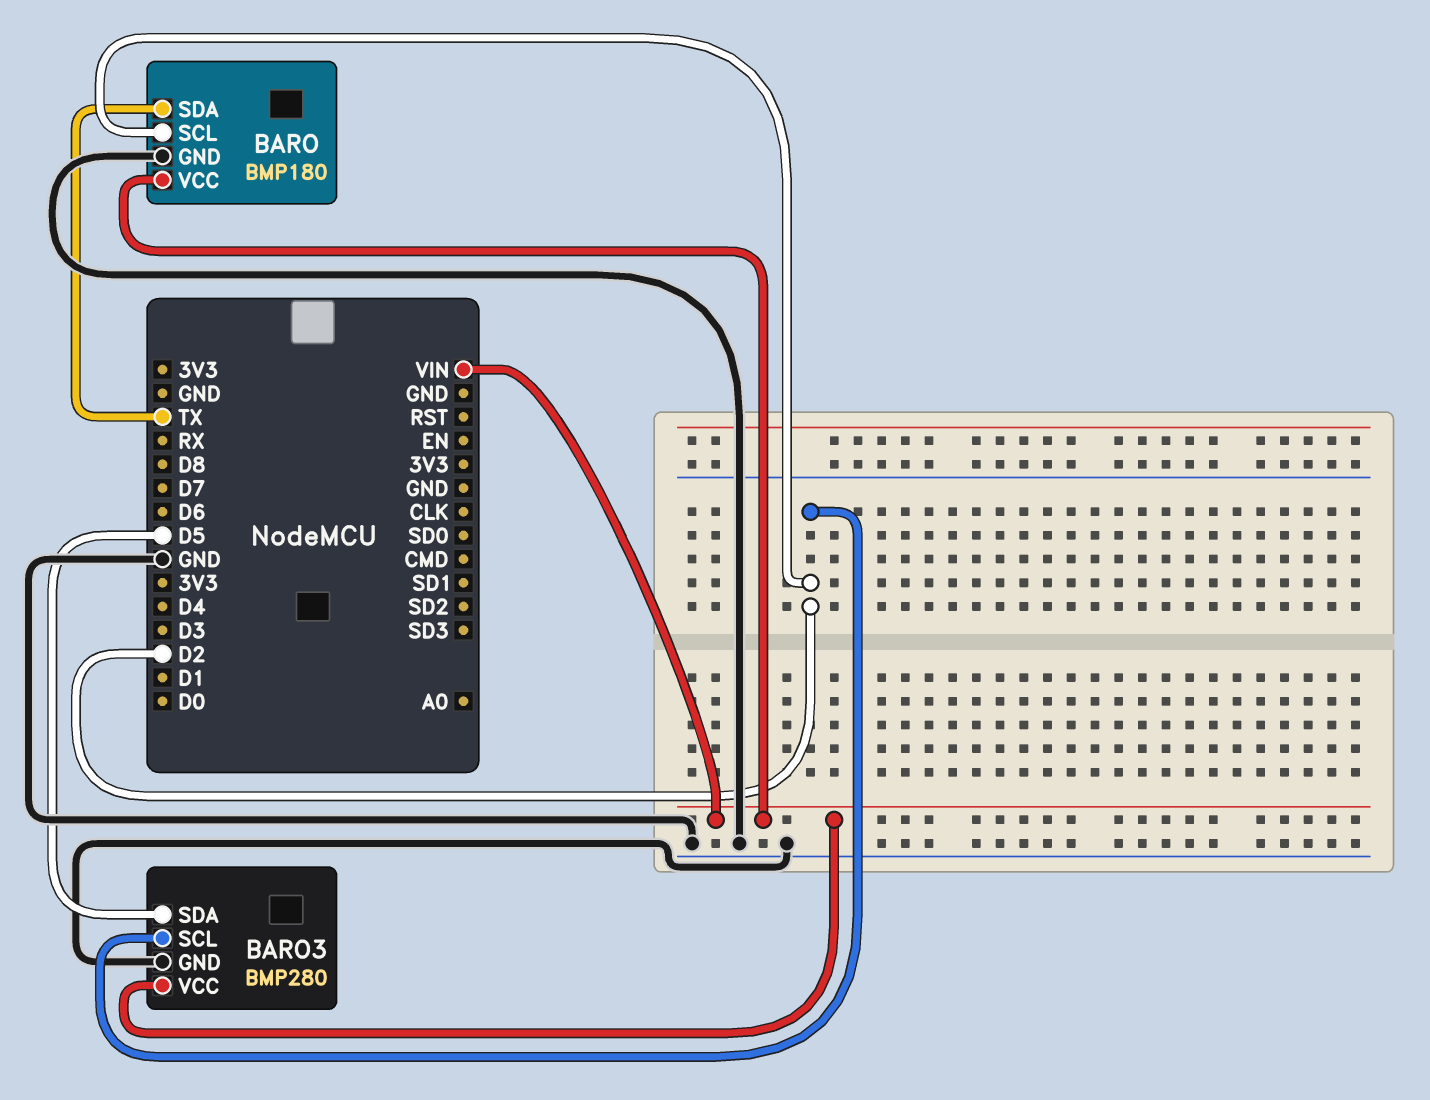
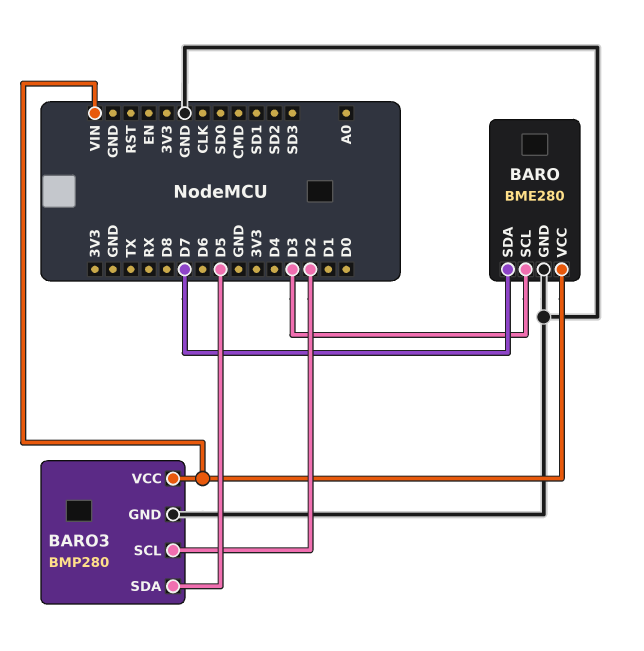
BARO: BMP180 -> BME280
BARO pin SCL: D2 -> D3
BARO pin SDA: TX -> D7

